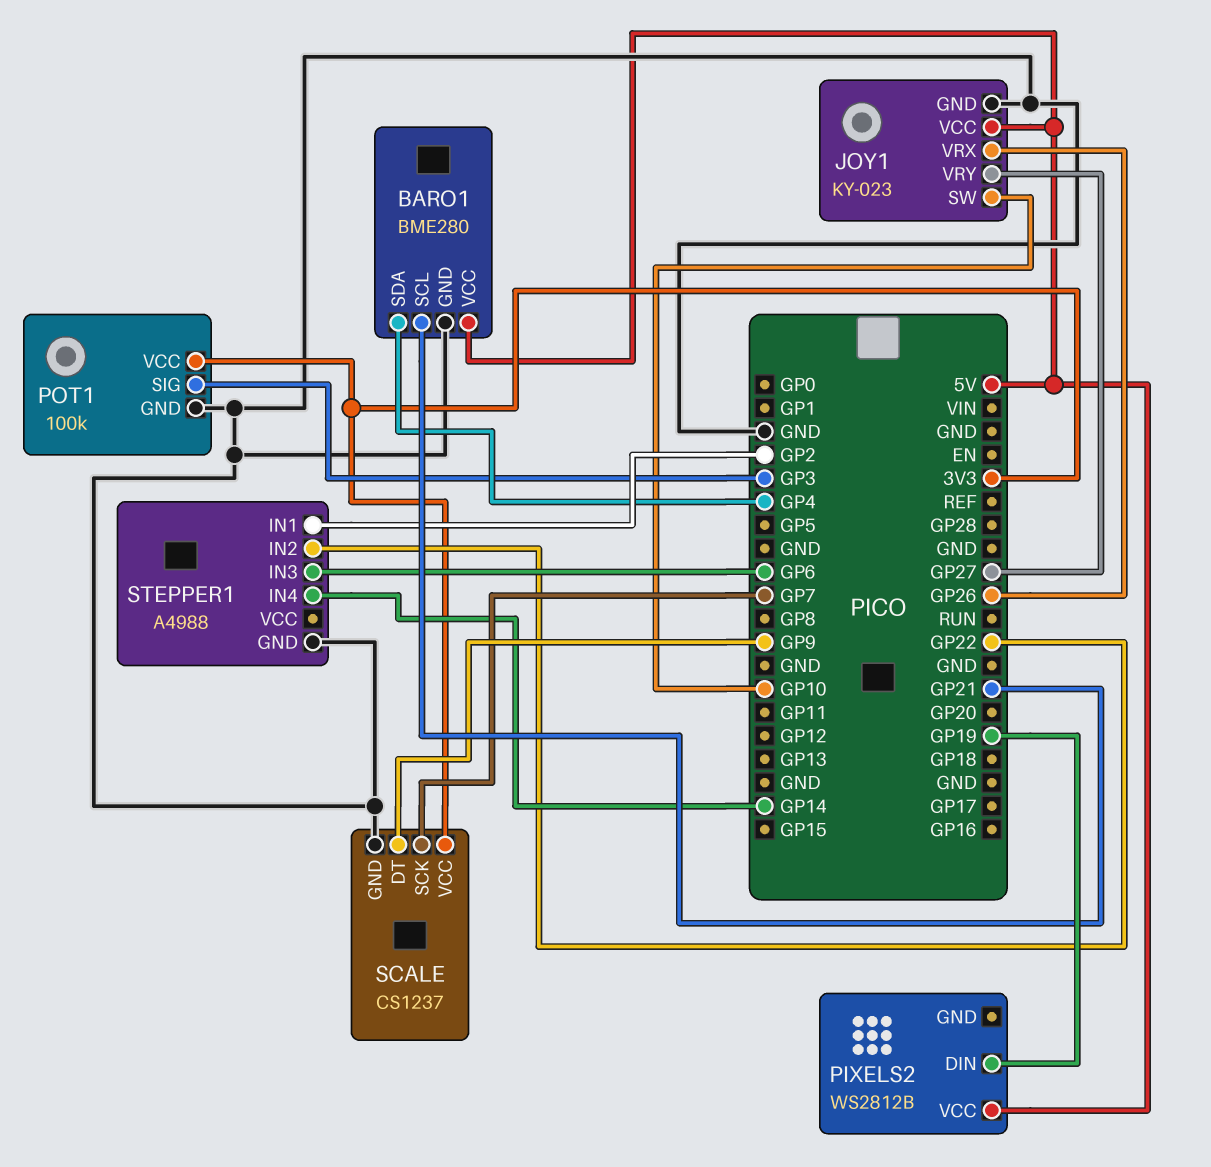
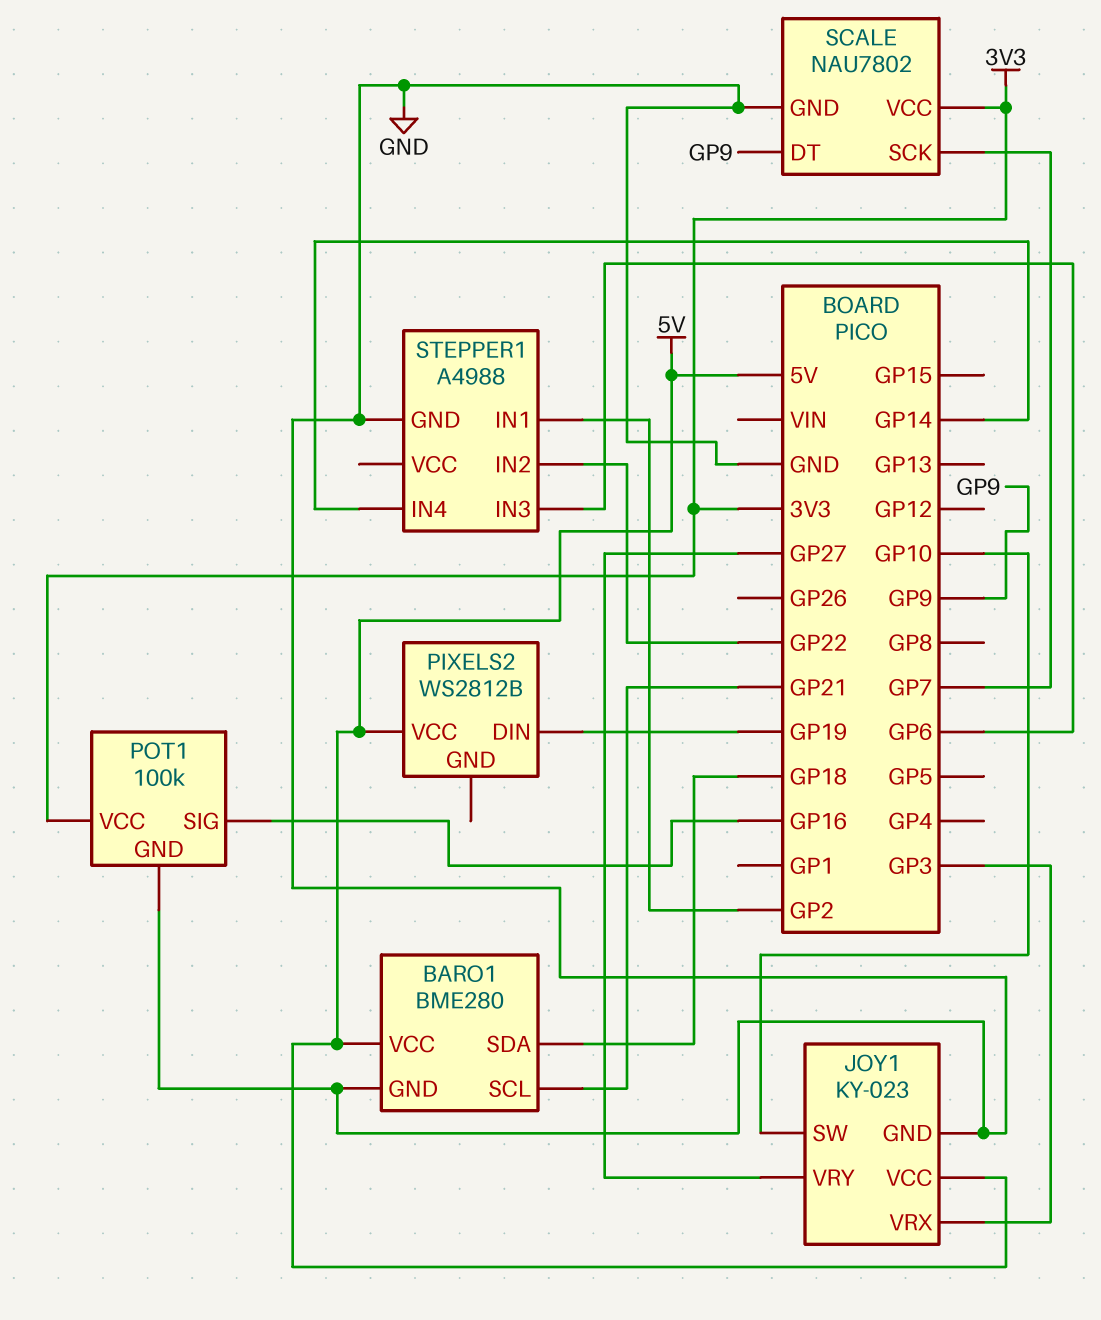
BARO1 pin SDA: GP4 -> GP18
JOY1 pin VRX: GP26 -> GP3
POT1 pin SIG: GP3 -> GP16
SCALE: CS1237 -> NAU7802

